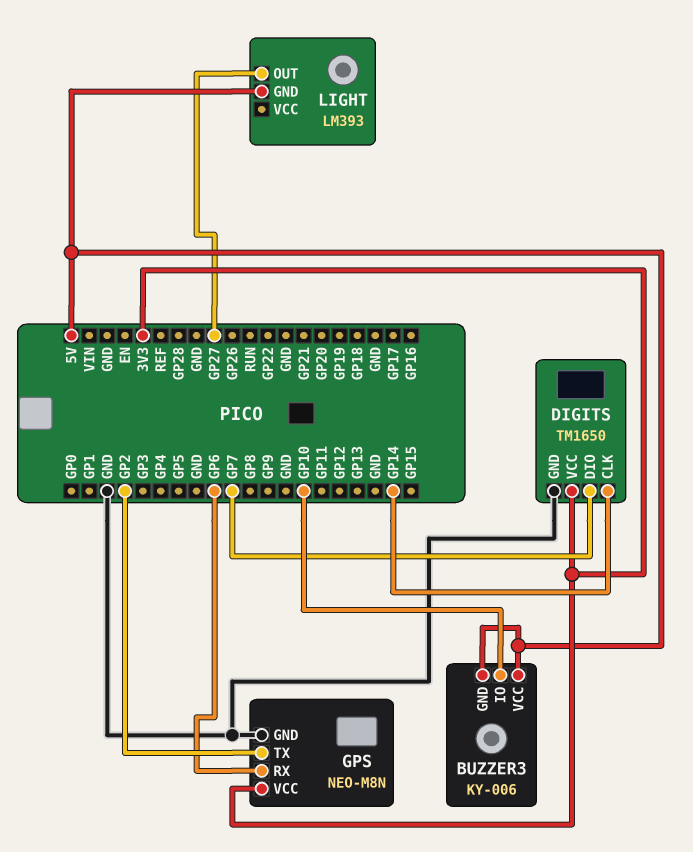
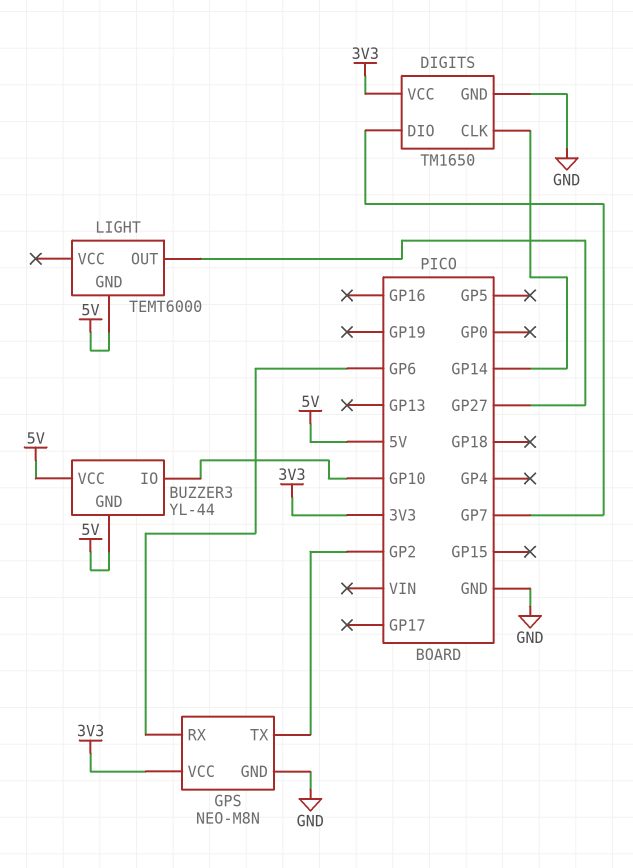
BUZZER3: KY-006 -> YL-44
LIGHT: LM393 -> TEMT6000

